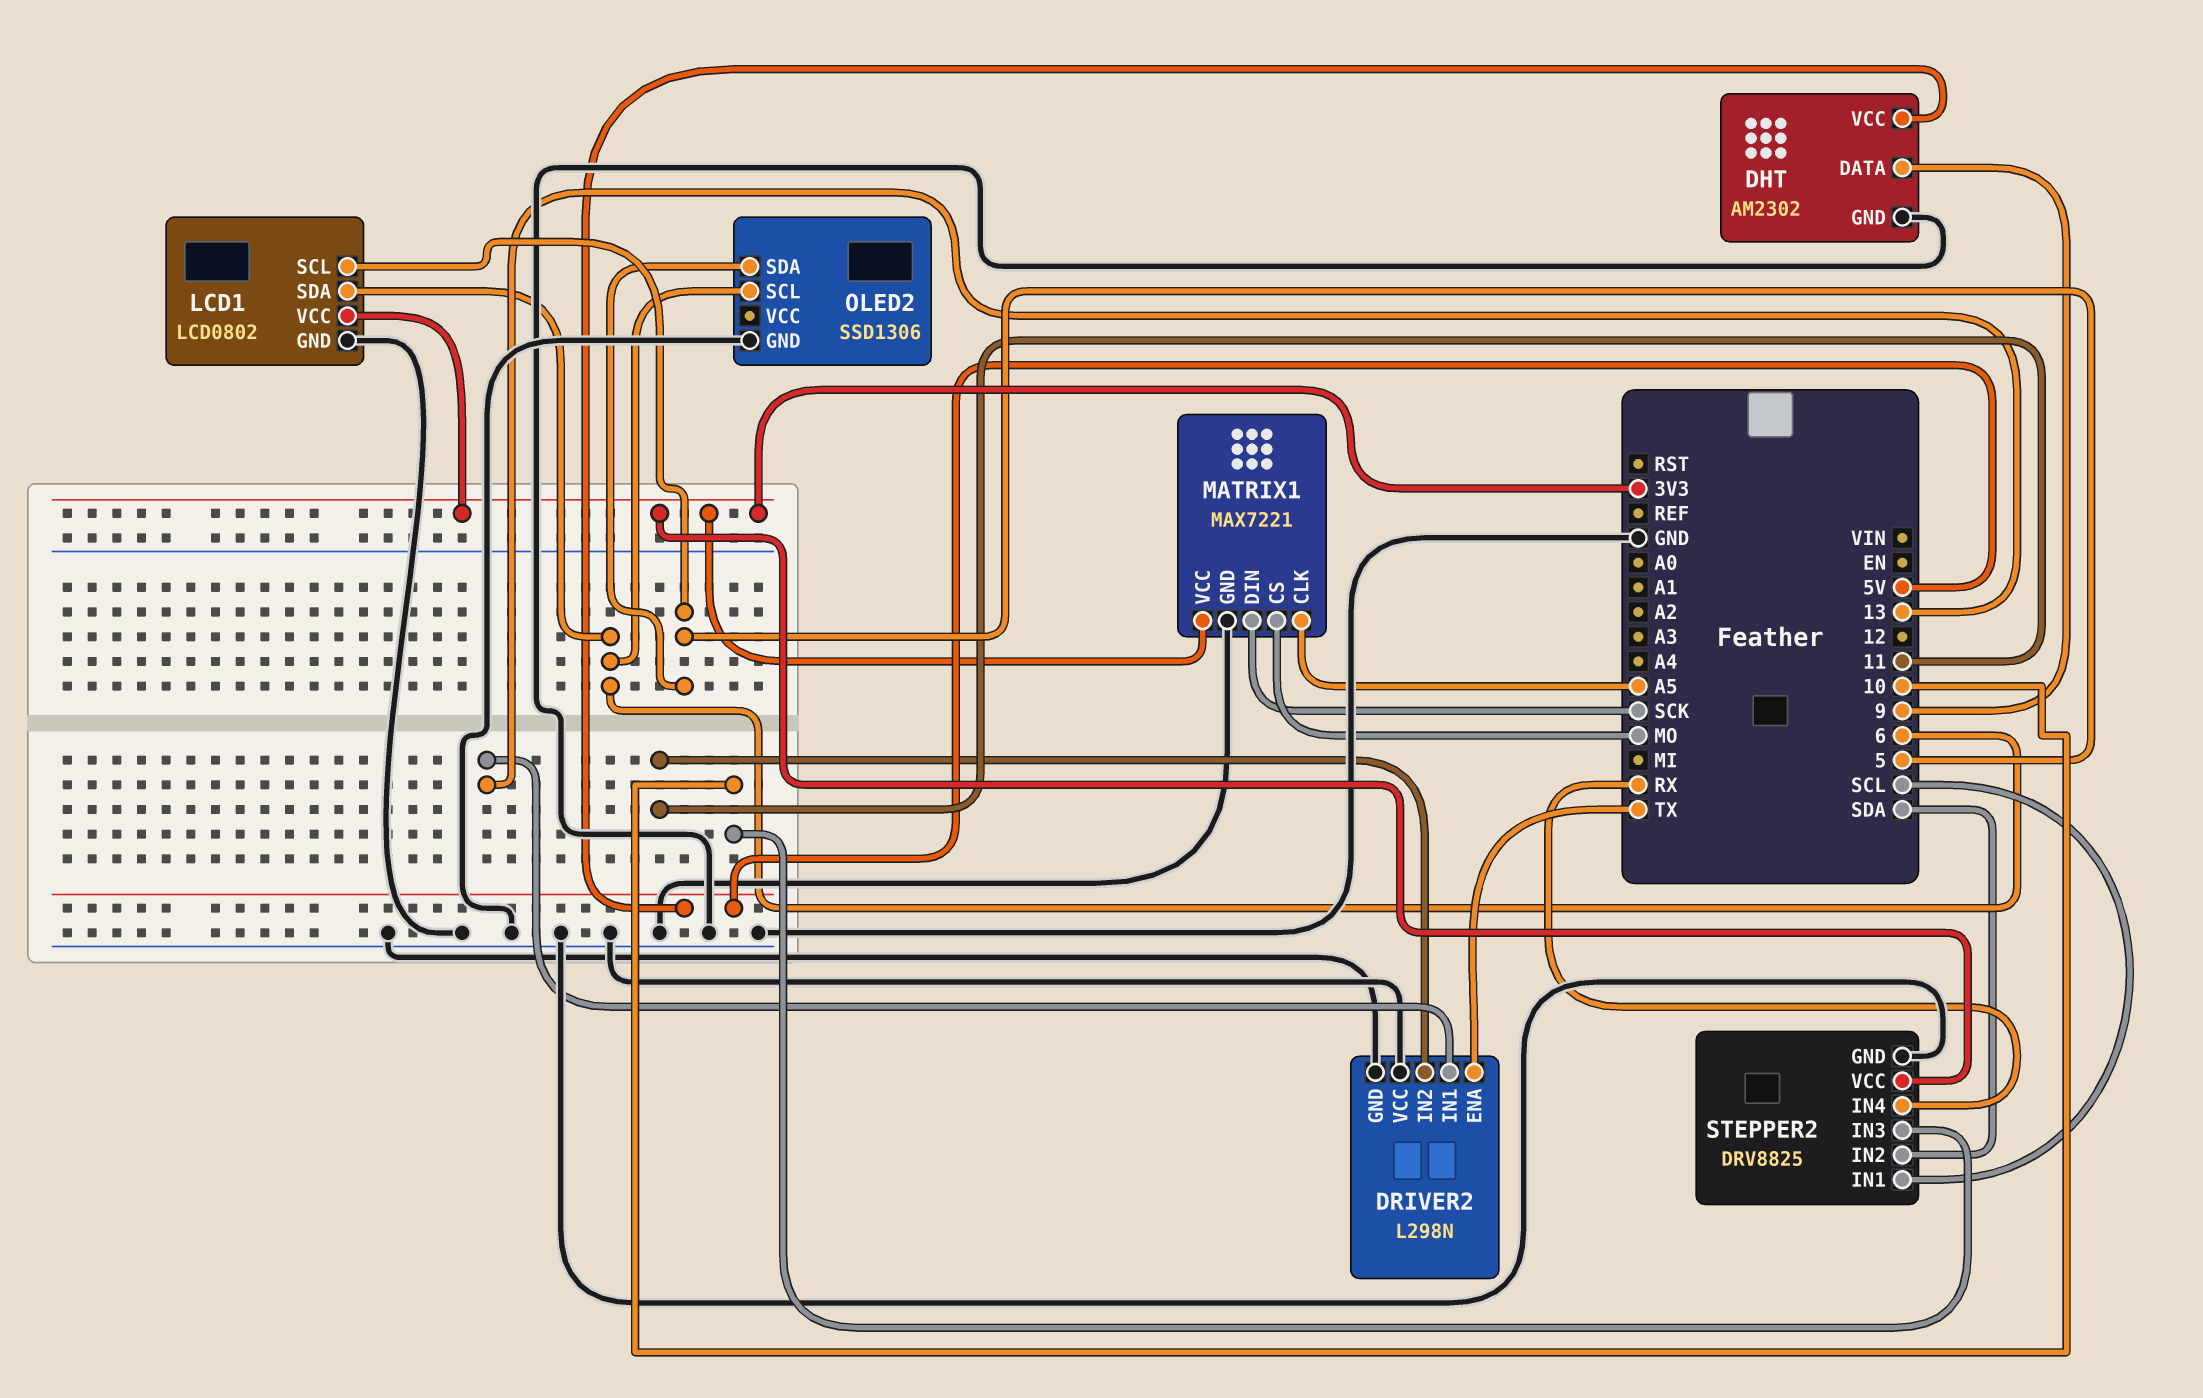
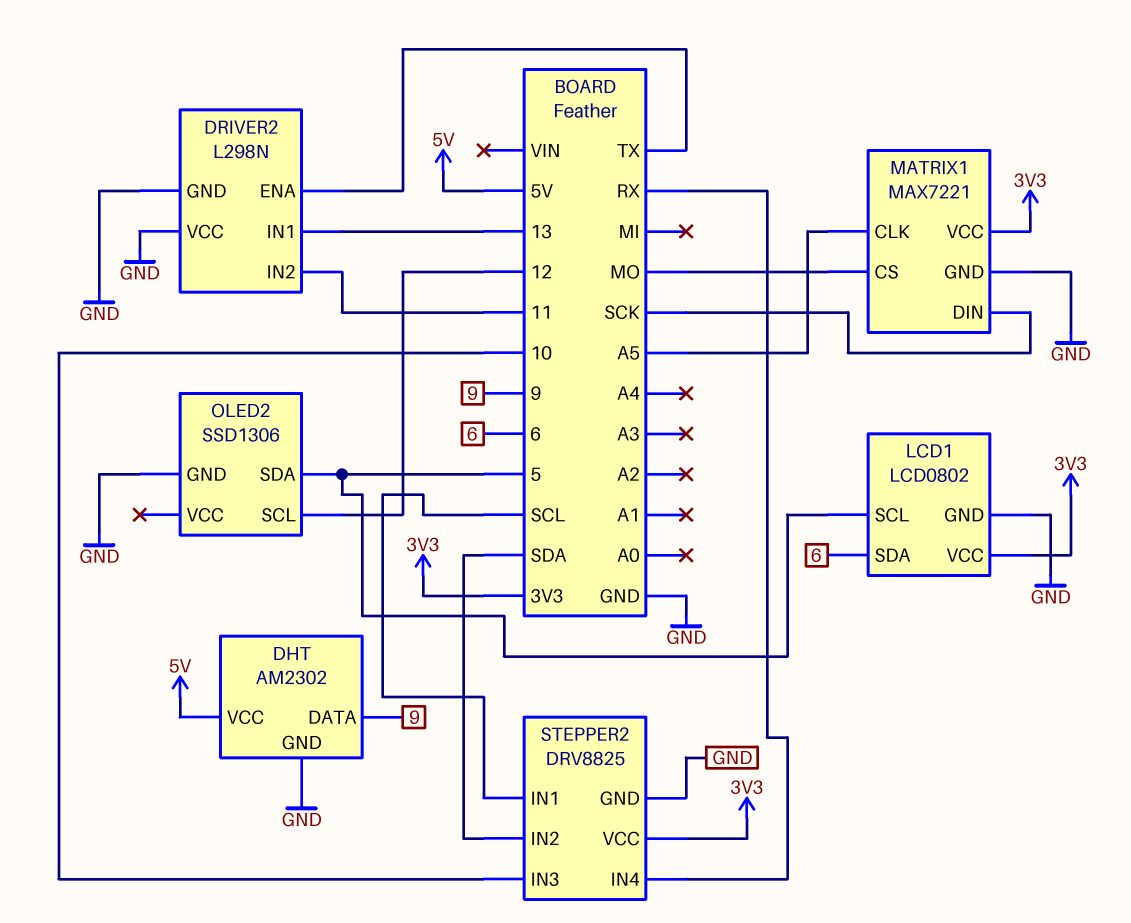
OLED2 pin SCL: 6 -> 12

